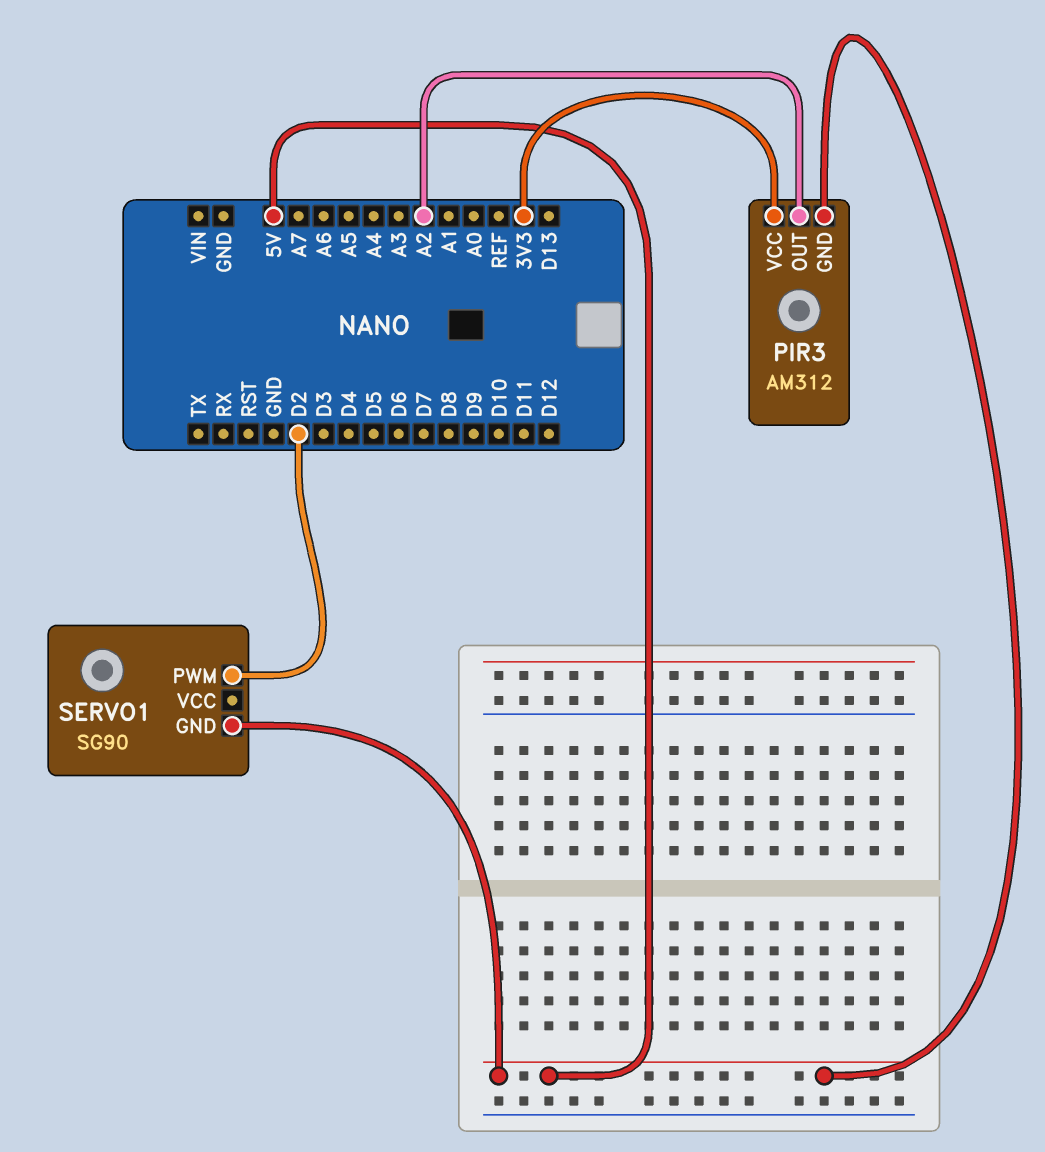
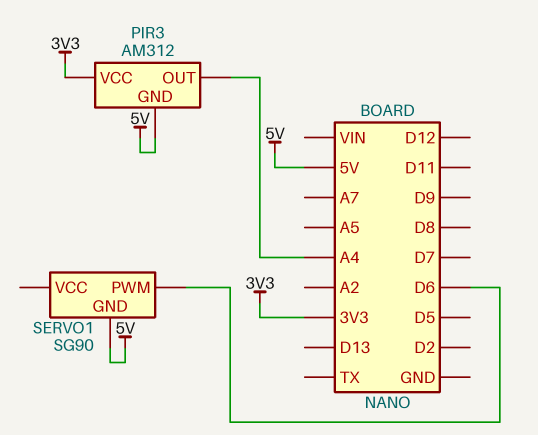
PIR3 pin OUT: A2 -> A4
SERVO1 pin PWM: D2 -> D6

